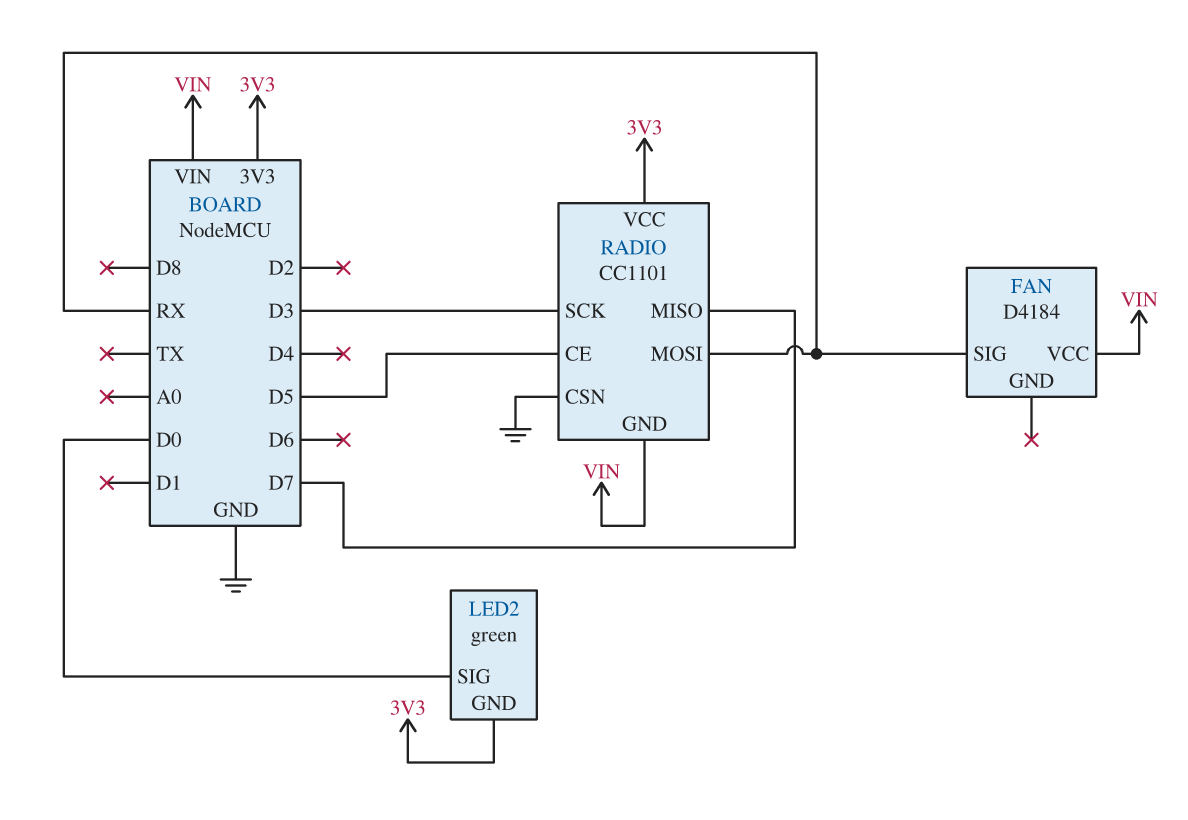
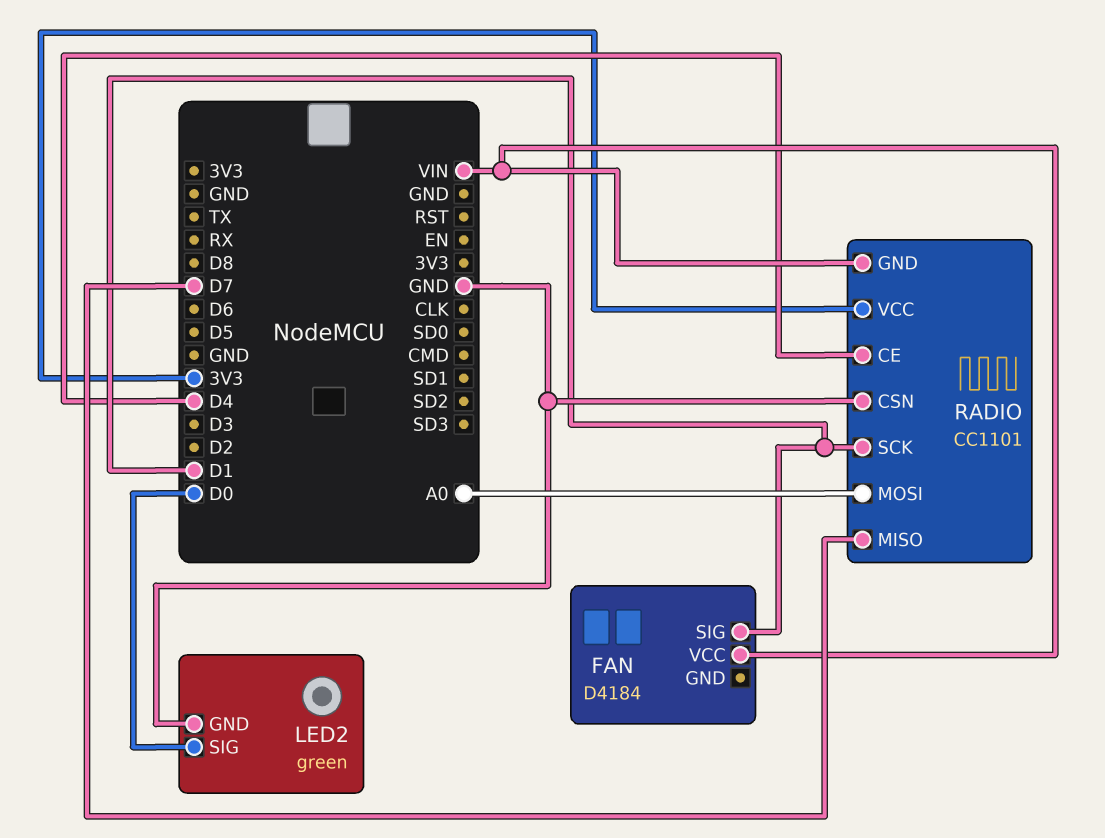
FAN pin SIG: RX -> D1
LED2 pin GND: 3V3 -> GND
RADIO pin CE: D5 -> D4
RADIO pin MOSI: RX -> A0
RADIO pin SCK: D3 -> D1

